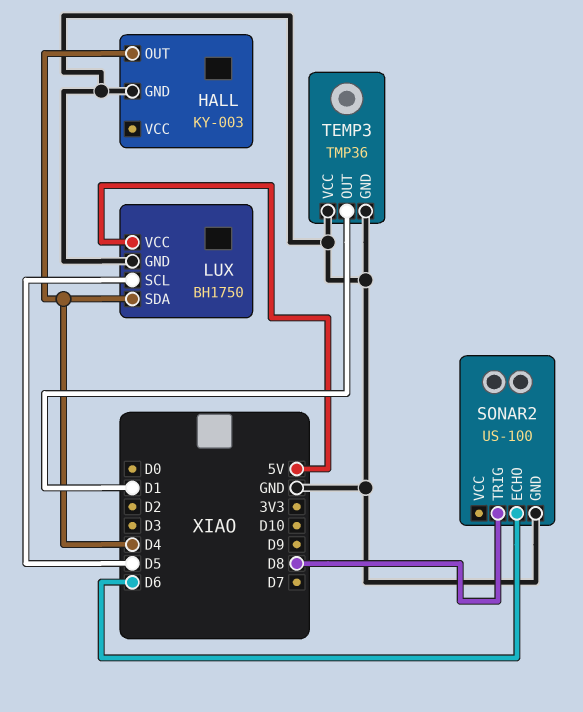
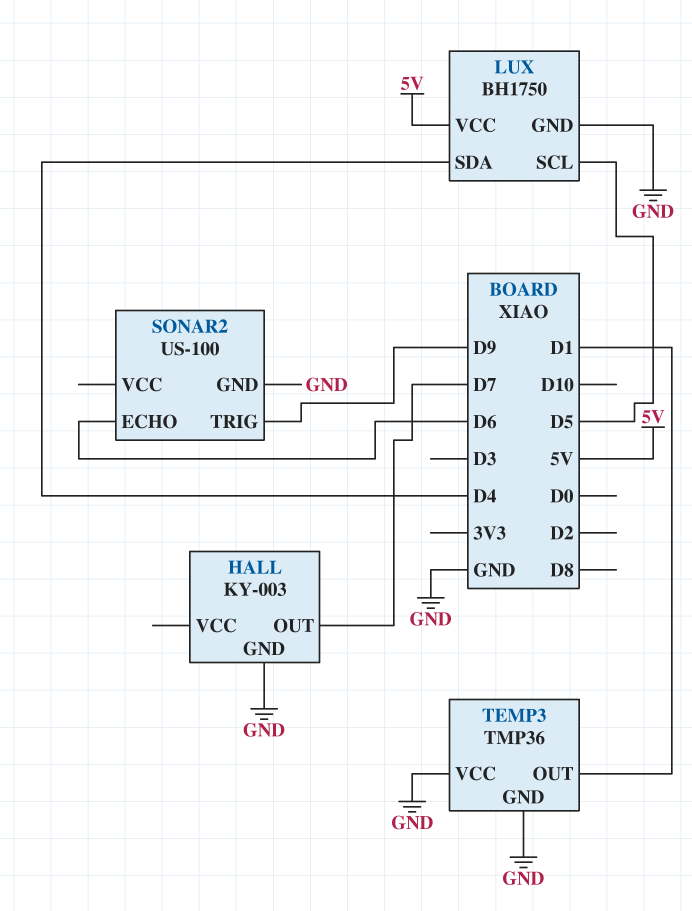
HALL pin OUT: D4 -> D7
SONAR2 pin TRIG: D8 -> D9

